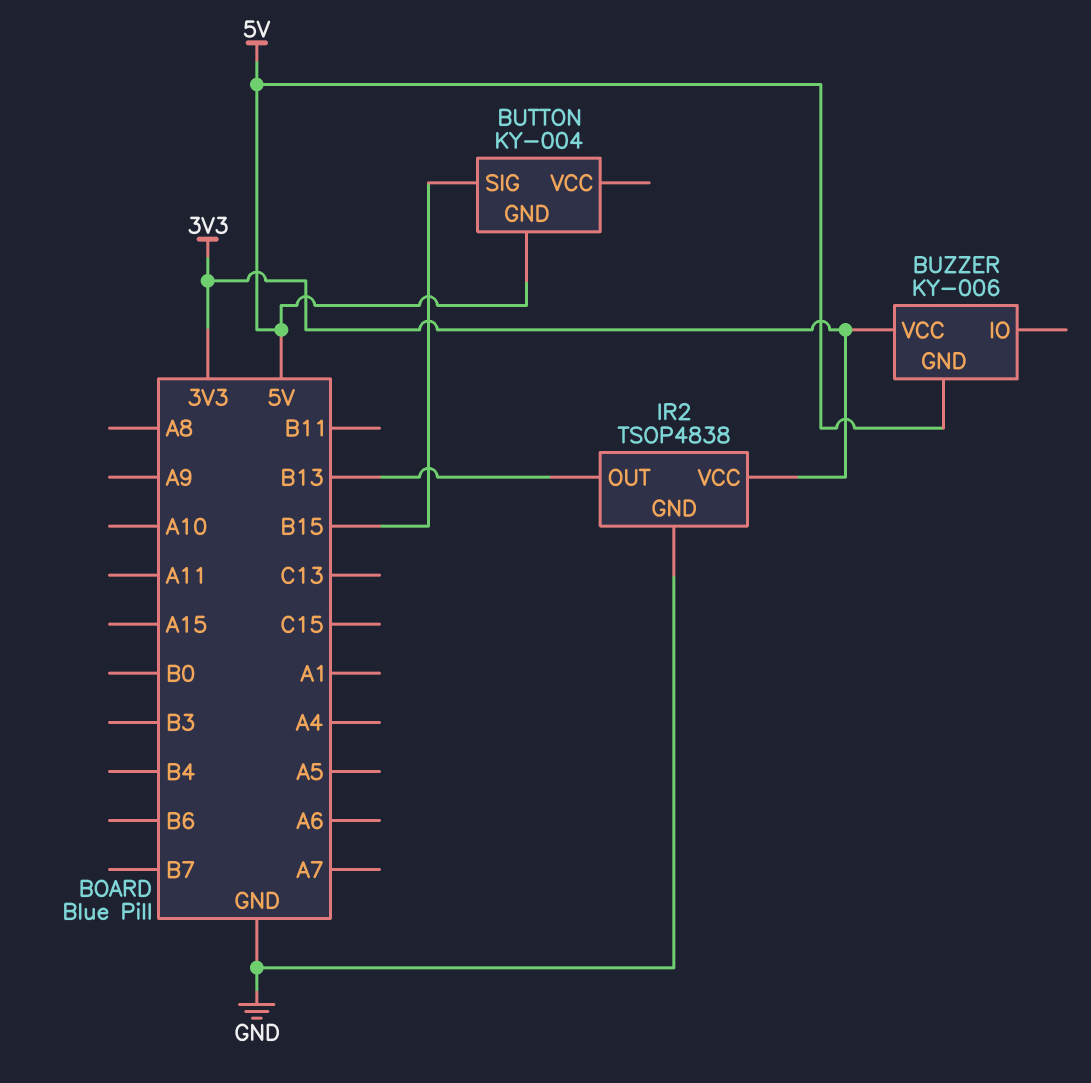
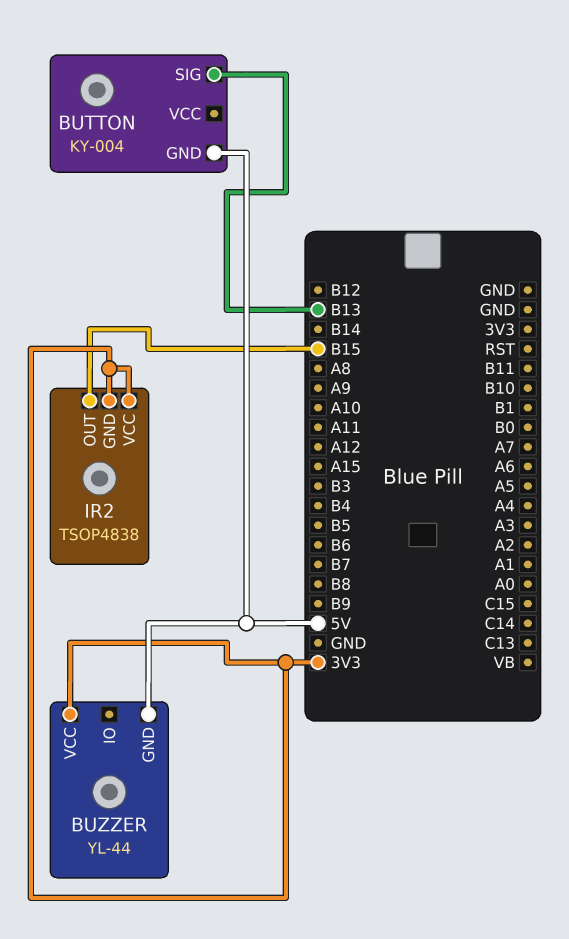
BUTTON pin SIG: B15 -> B13
BUZZER: KY-006 -> YL-44
IR2 pin GND: GND -> 3V3
IR2 pin OUT: B13 -> B15

